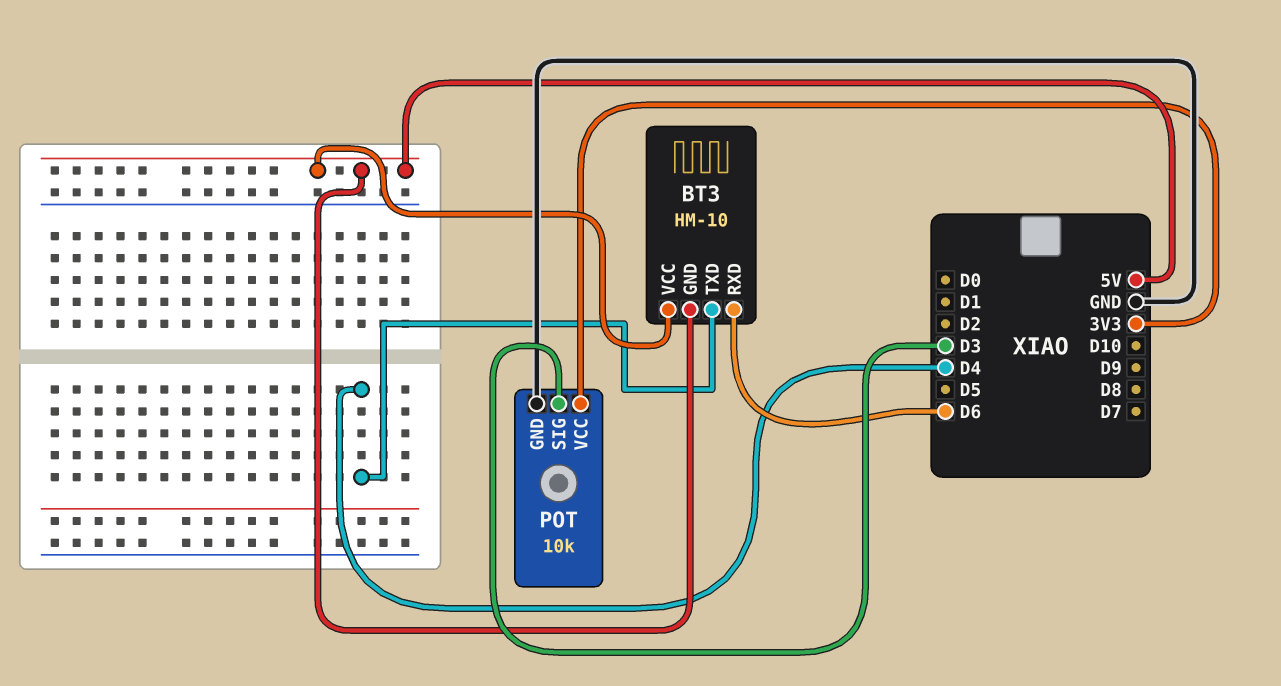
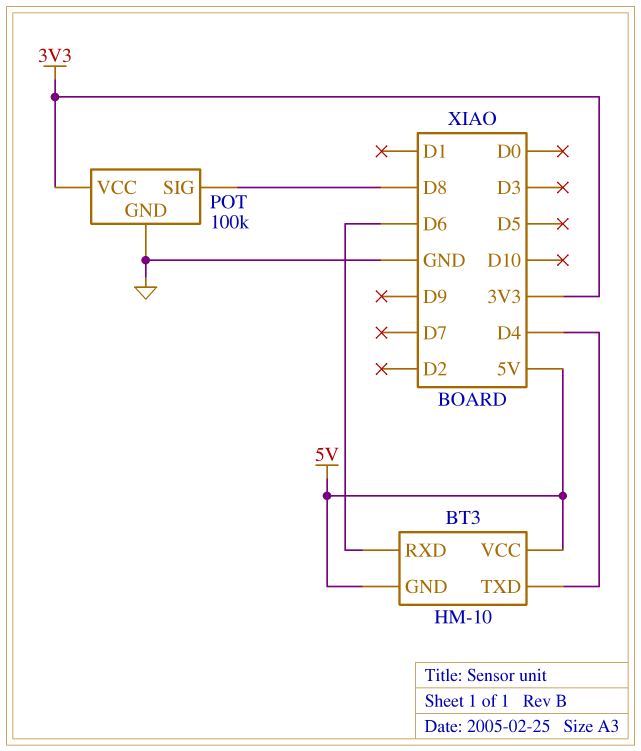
POT: 10k -> 100k
POT pin SIG: D3 -> D8

